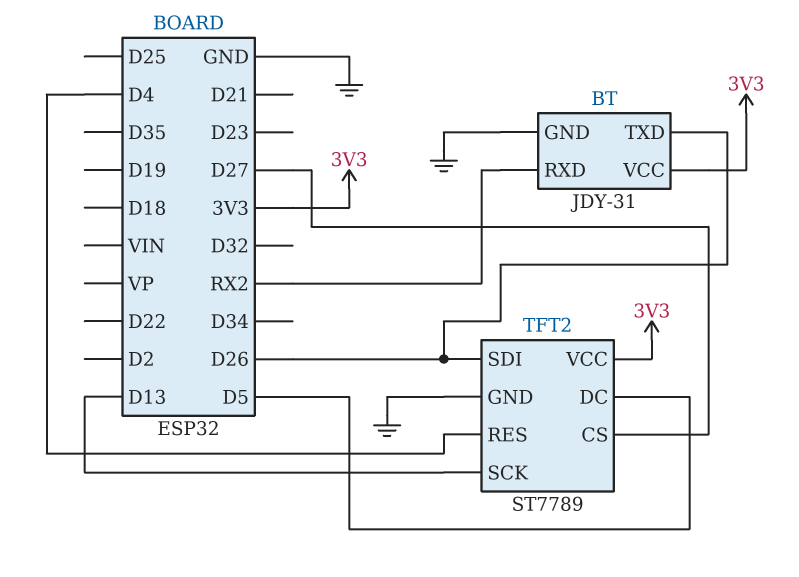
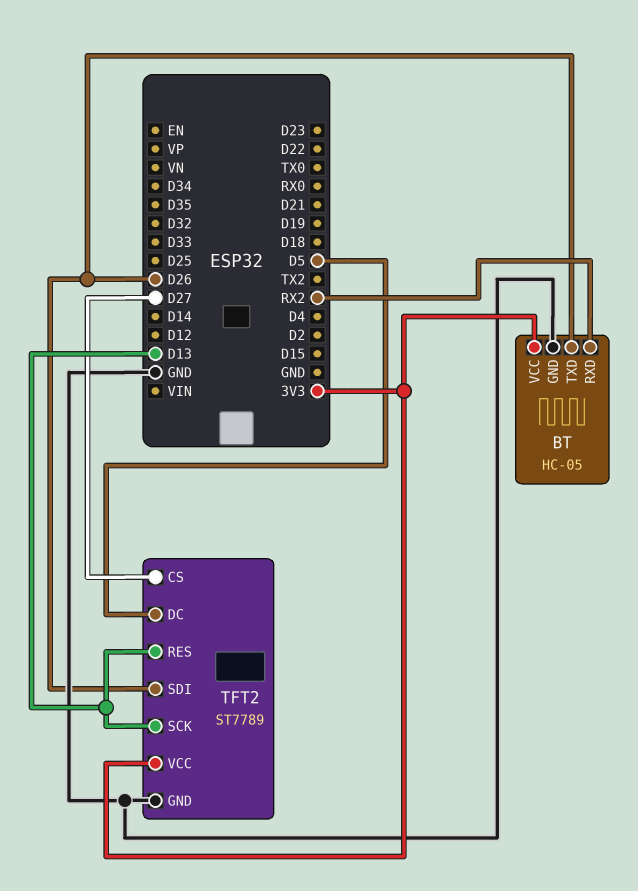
BT: JDY-31 -> HC-05
TFT2 pin RES: D4 -> D13

